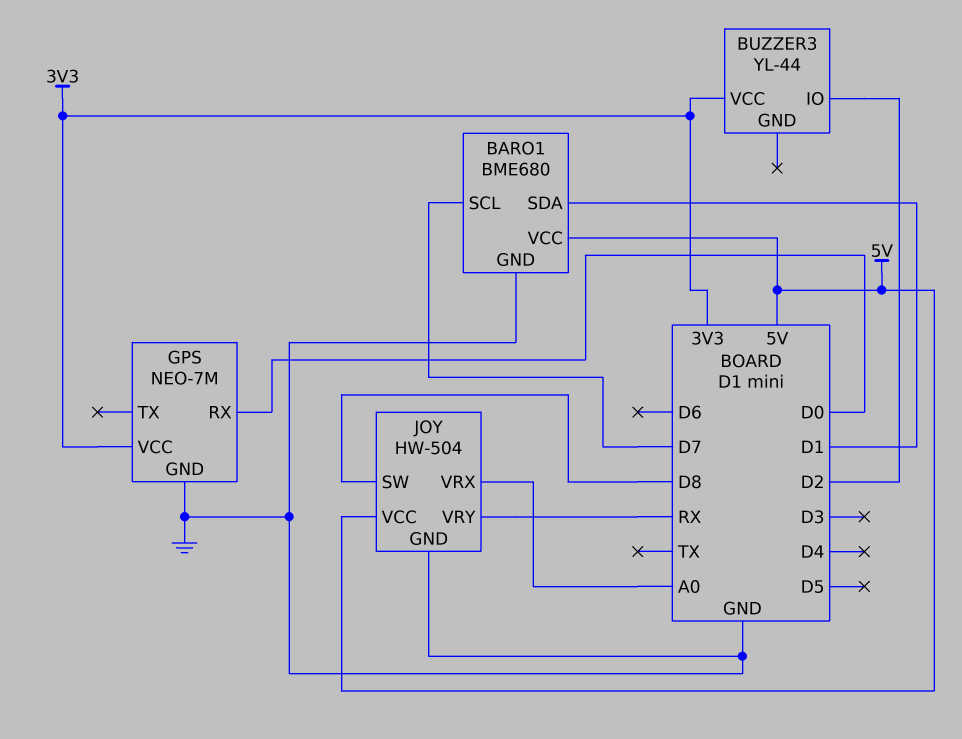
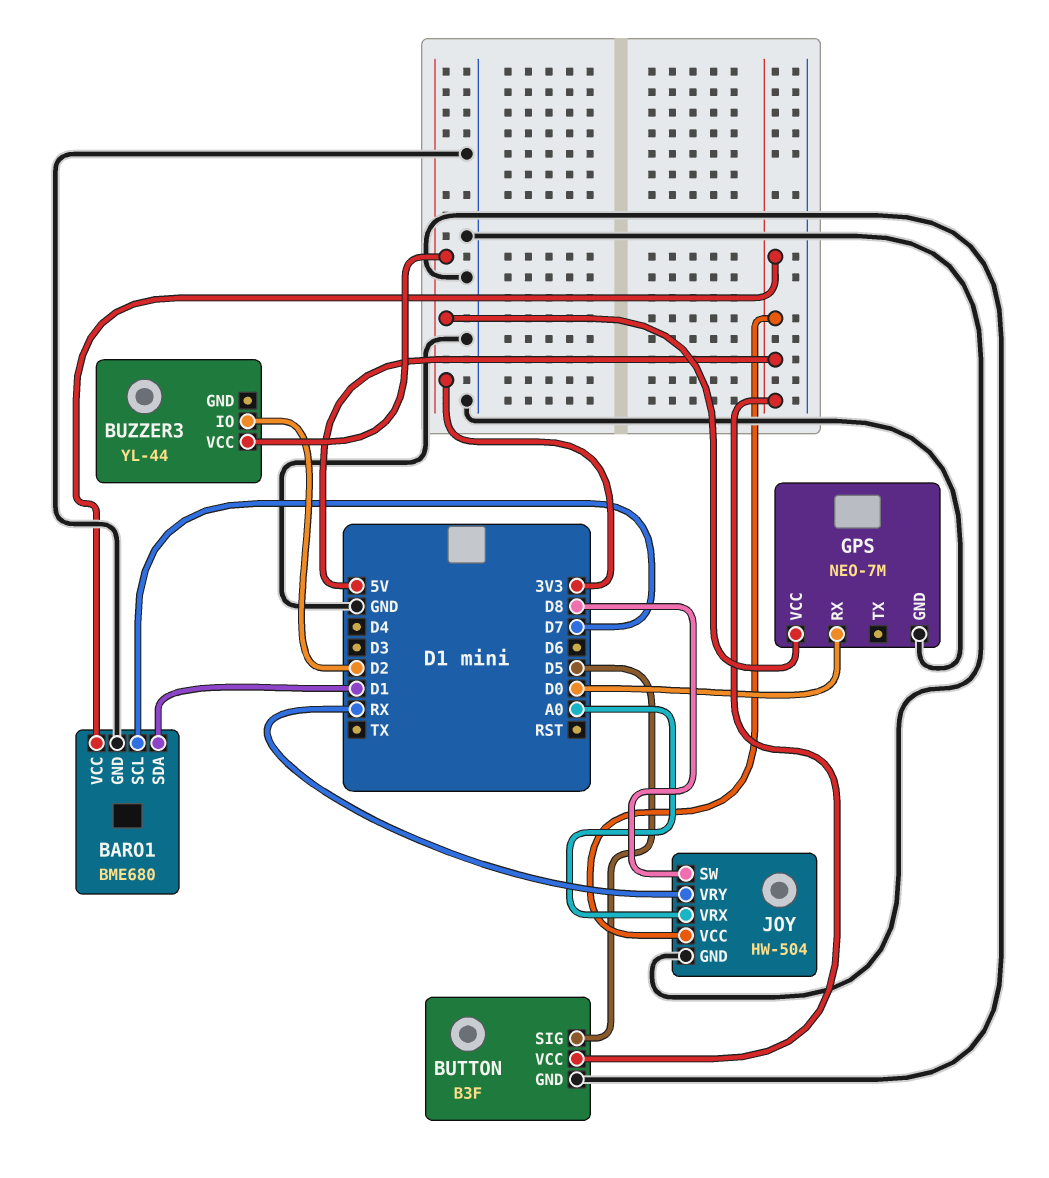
BUTTON: none -> B3F
BUTTON pin GND: none -> GND
BUTTON pin SIG: none -> D5
BUTTON pin VCC: none -> 5V

